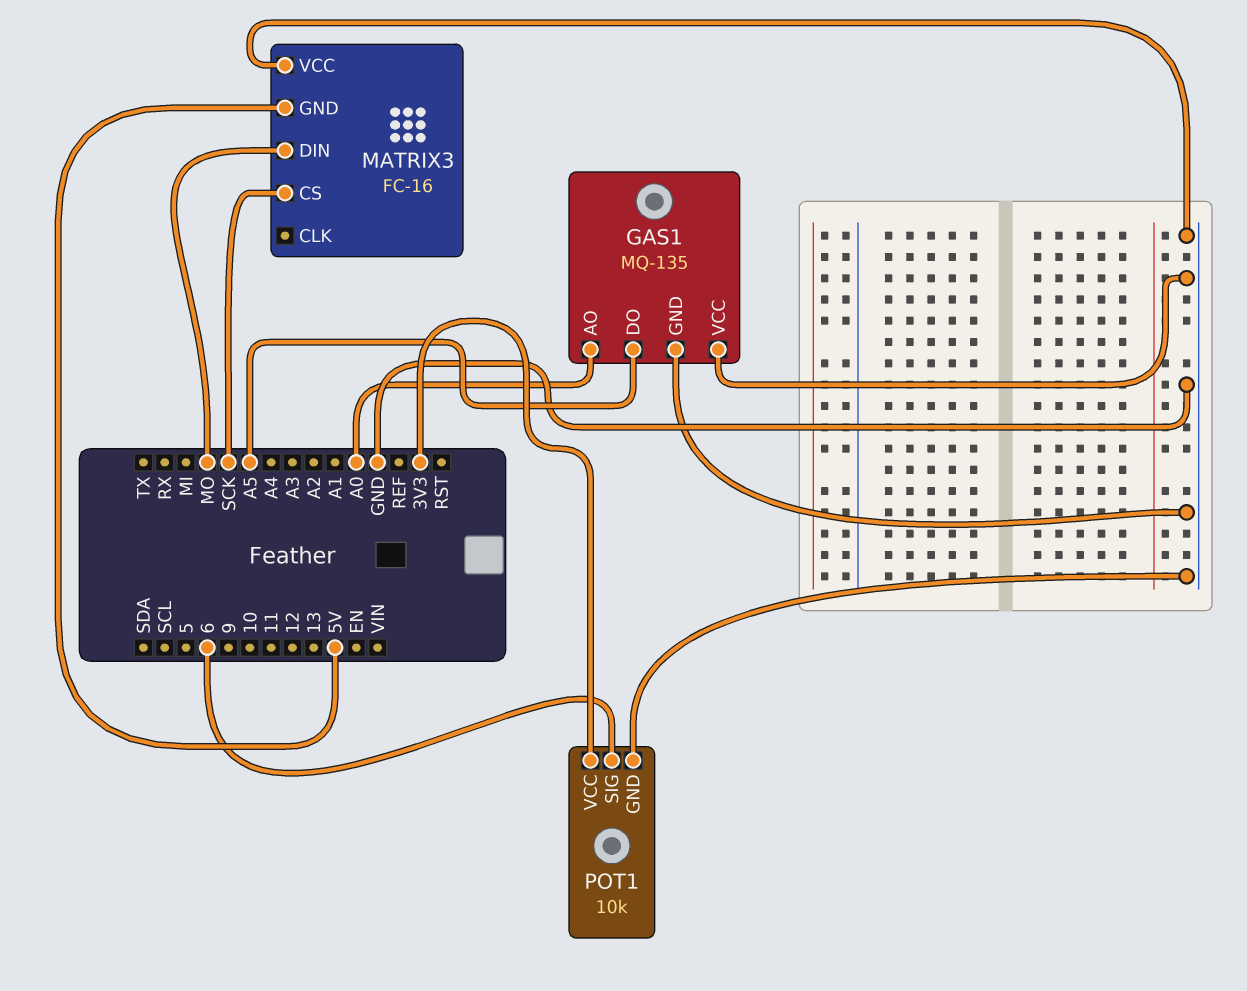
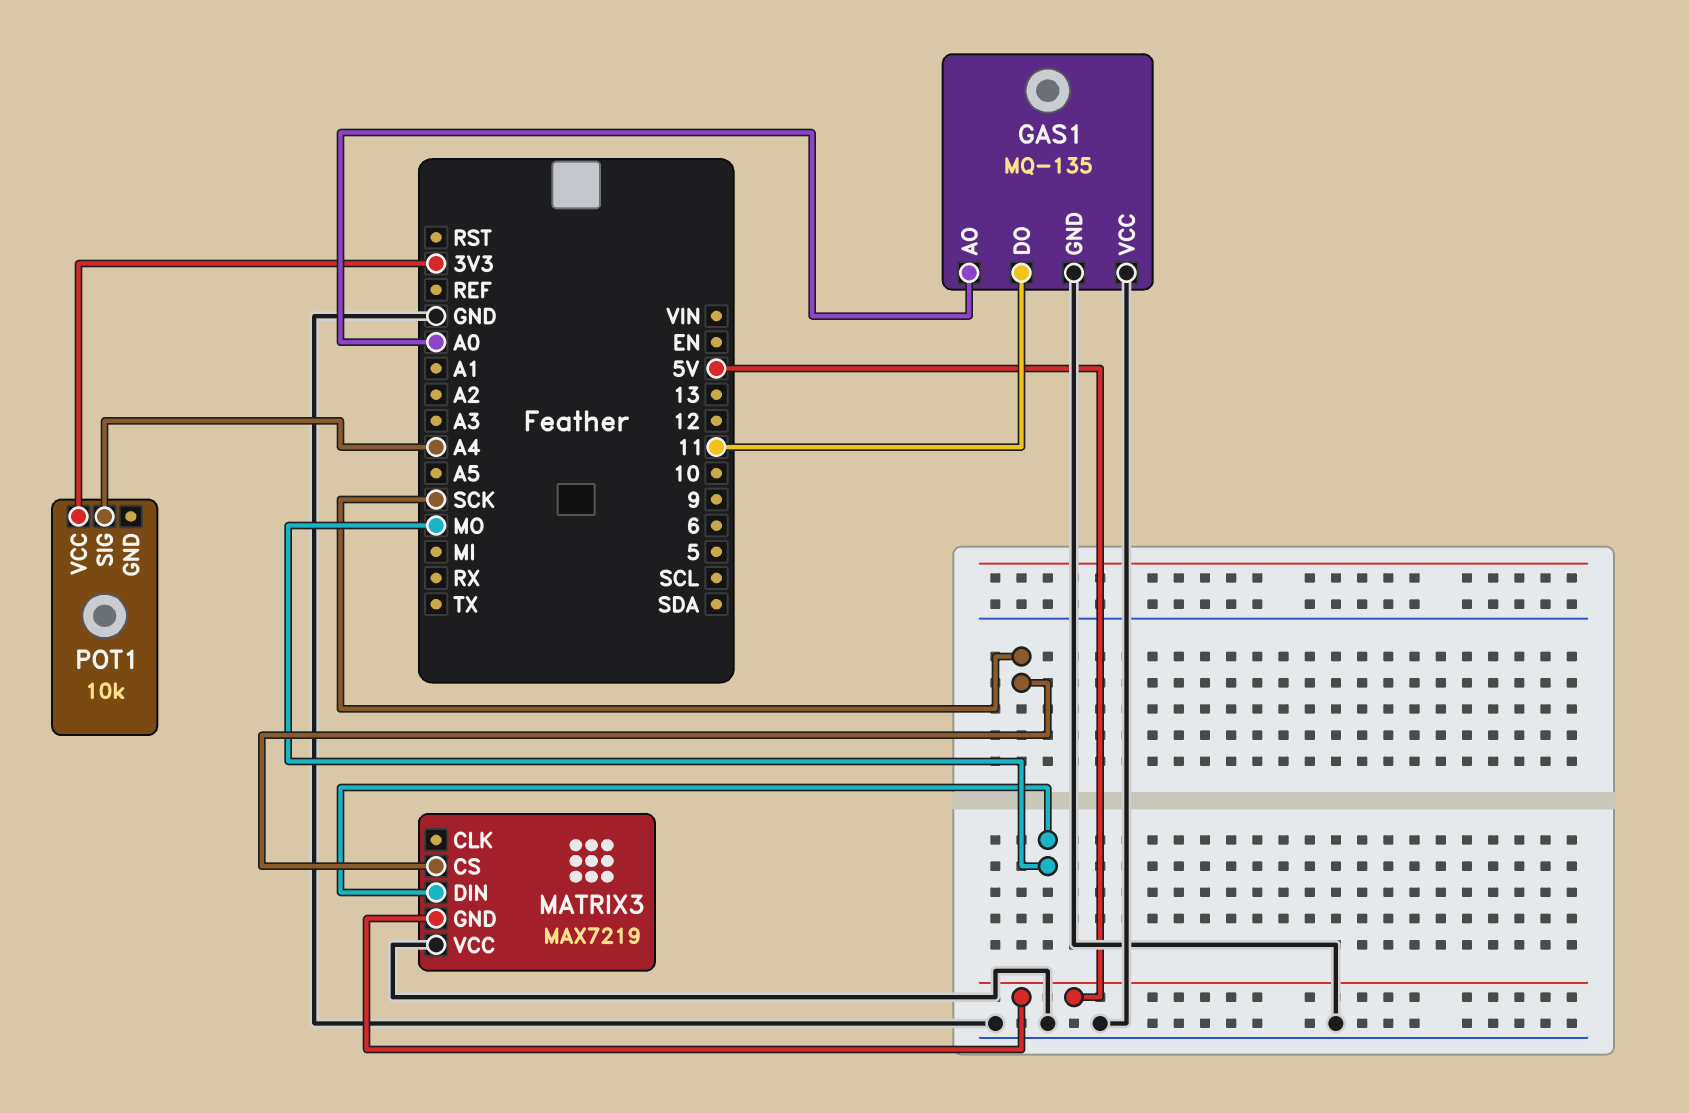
GAS1 pin DO: A5 -> 11
MATRIX3: FC-16 -> MAX7219
POT1 pin GND: GND -> none
POT1 pin SIG: 6 -> A4

